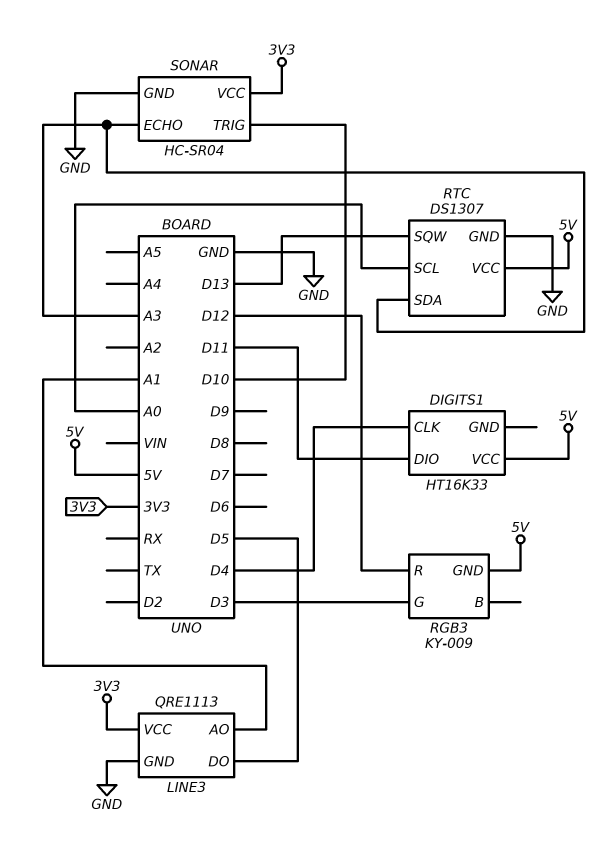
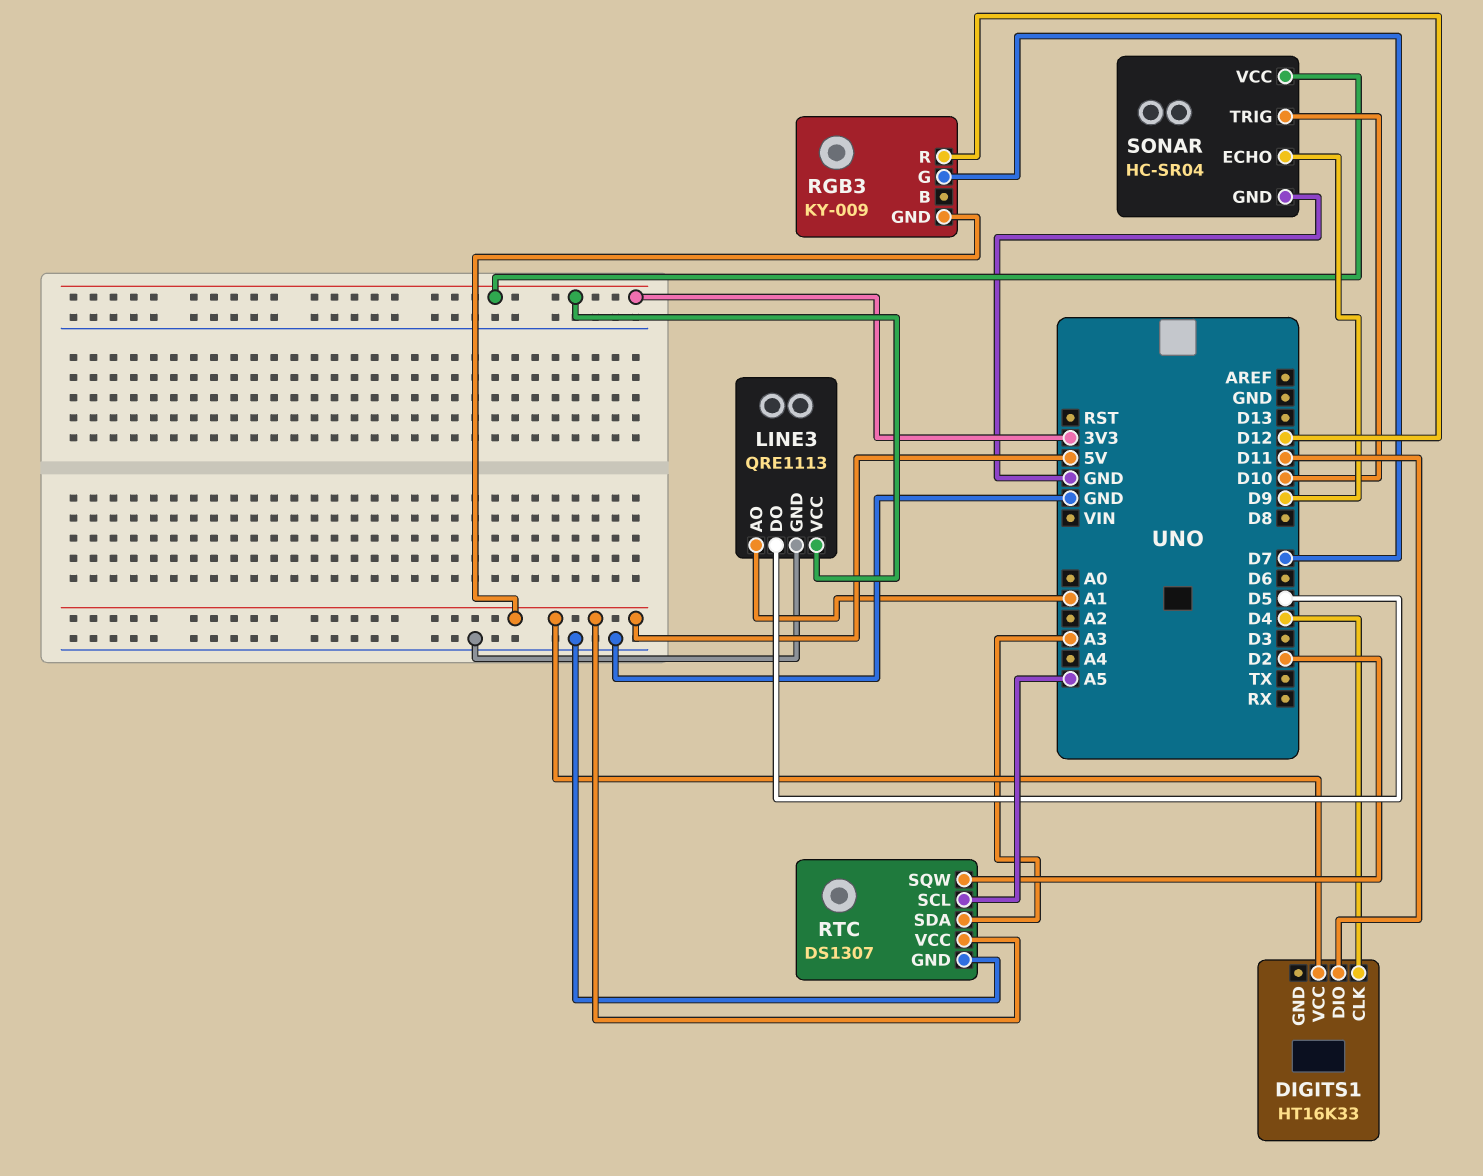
RGB3 pin G: D3 -> D7
RTC pin SCL: A0 -> A5
RTC pin SQW: D13 -> D2
SONAR pin ECHO: A3 -> D9

